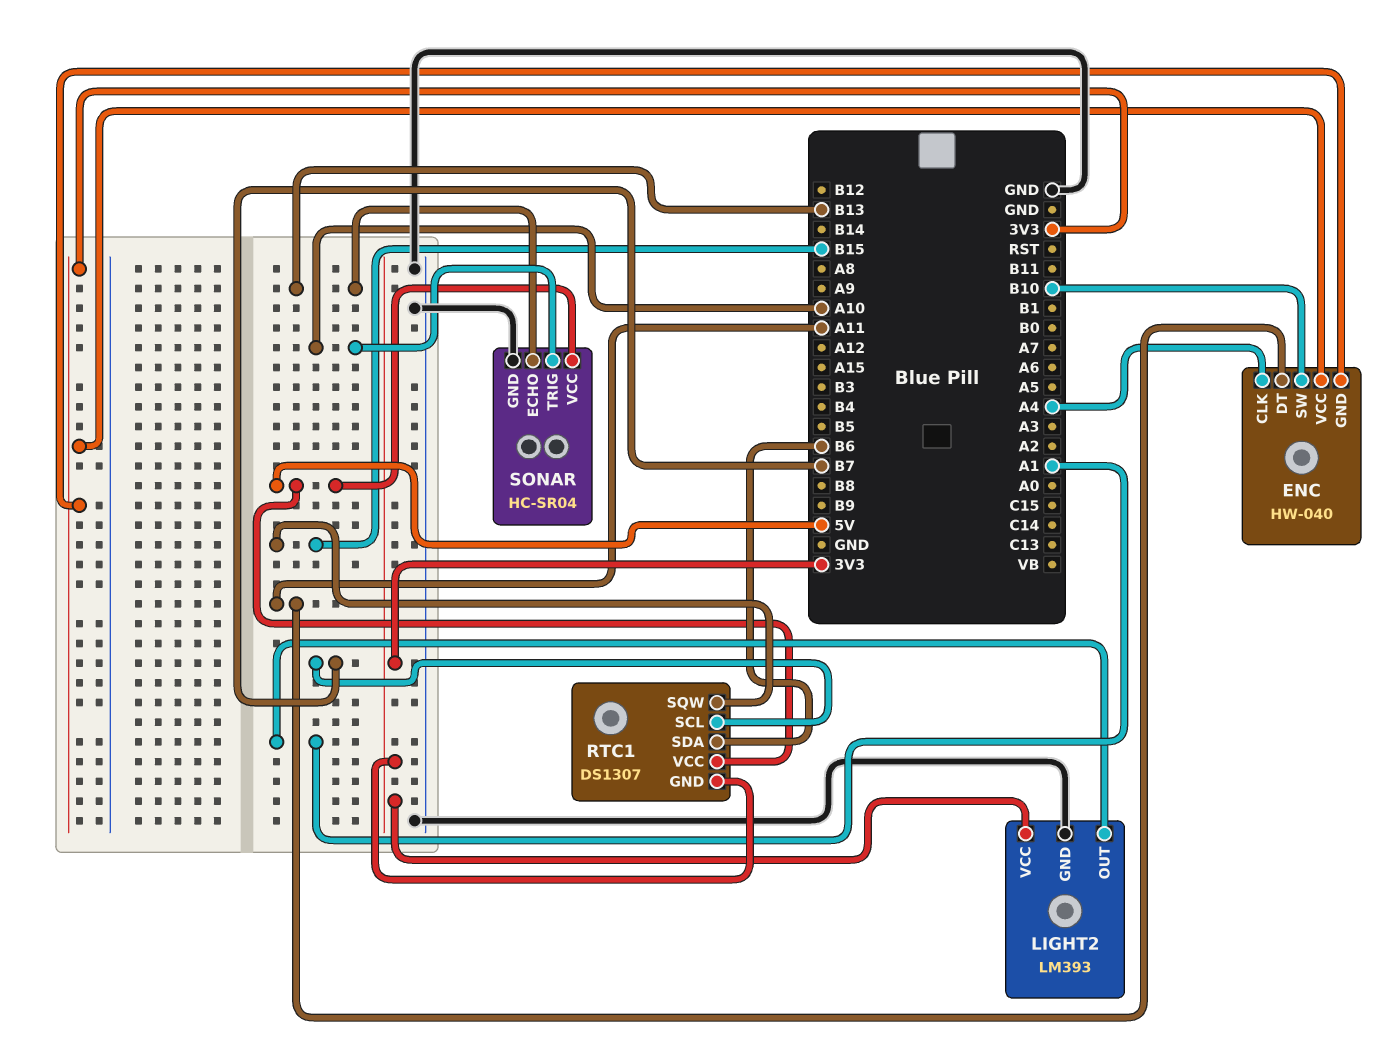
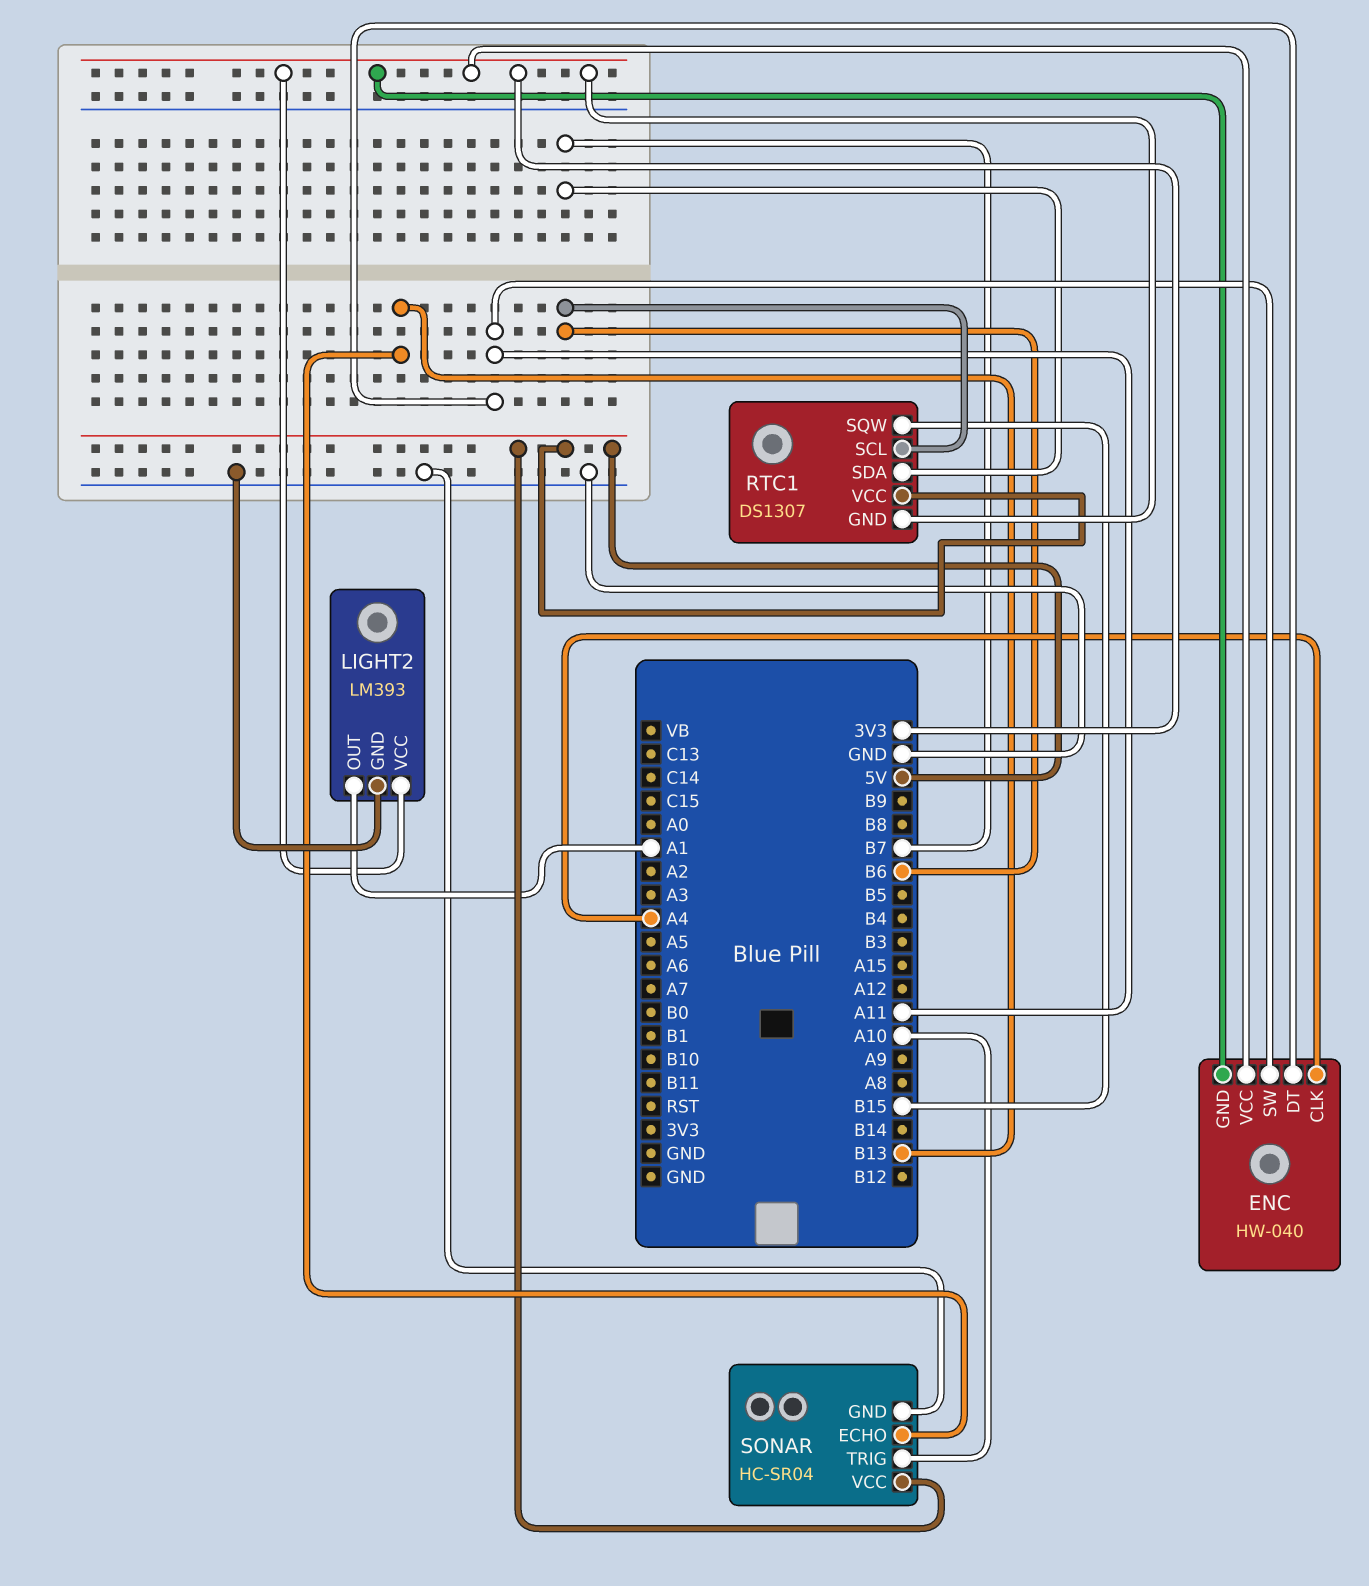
ENC pin SW: B10 -> A11
RTC1 pin SCL: B7 -> B6
RTC1 pin SDA: B6 -> B7

